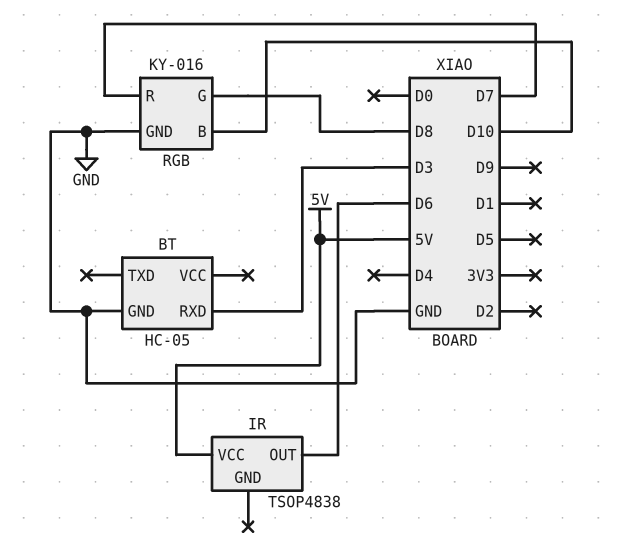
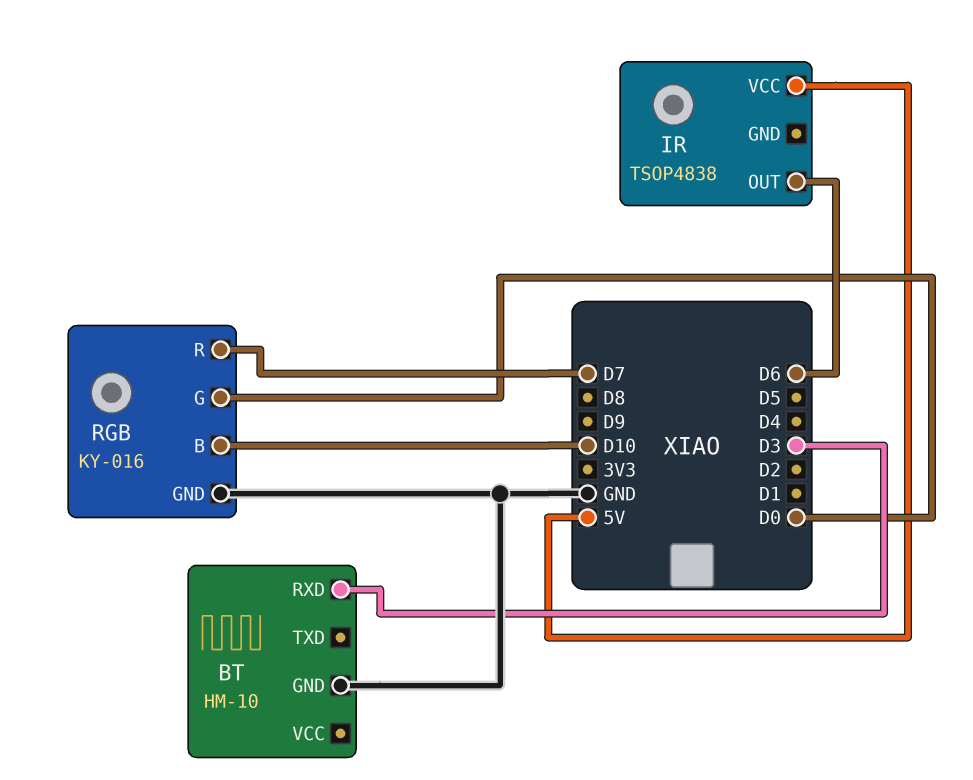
BT: HC-05 -> HM-10
RGB pin G: D8 -> D0

